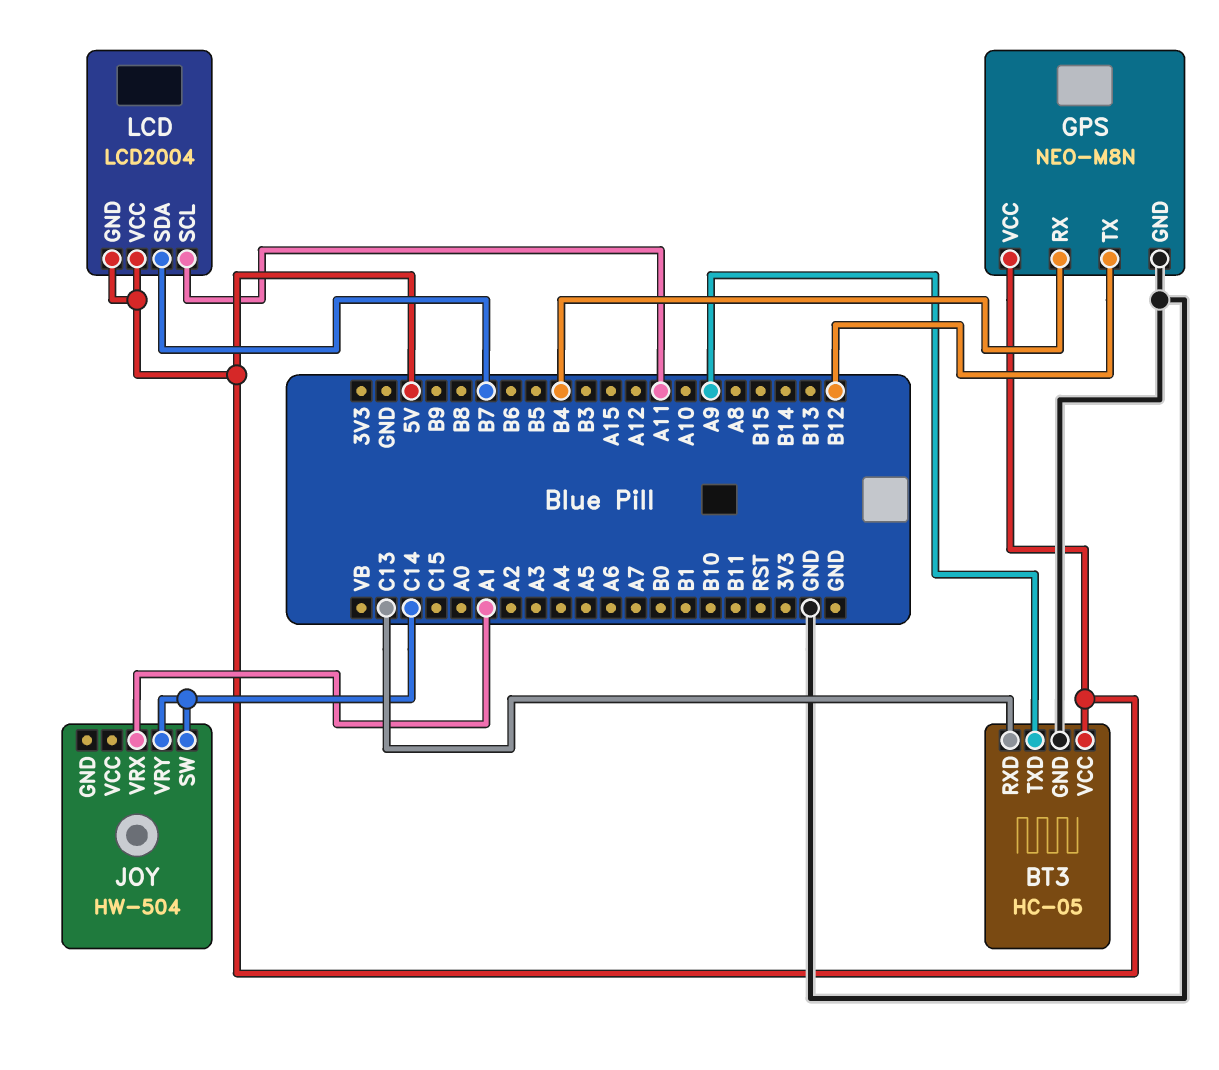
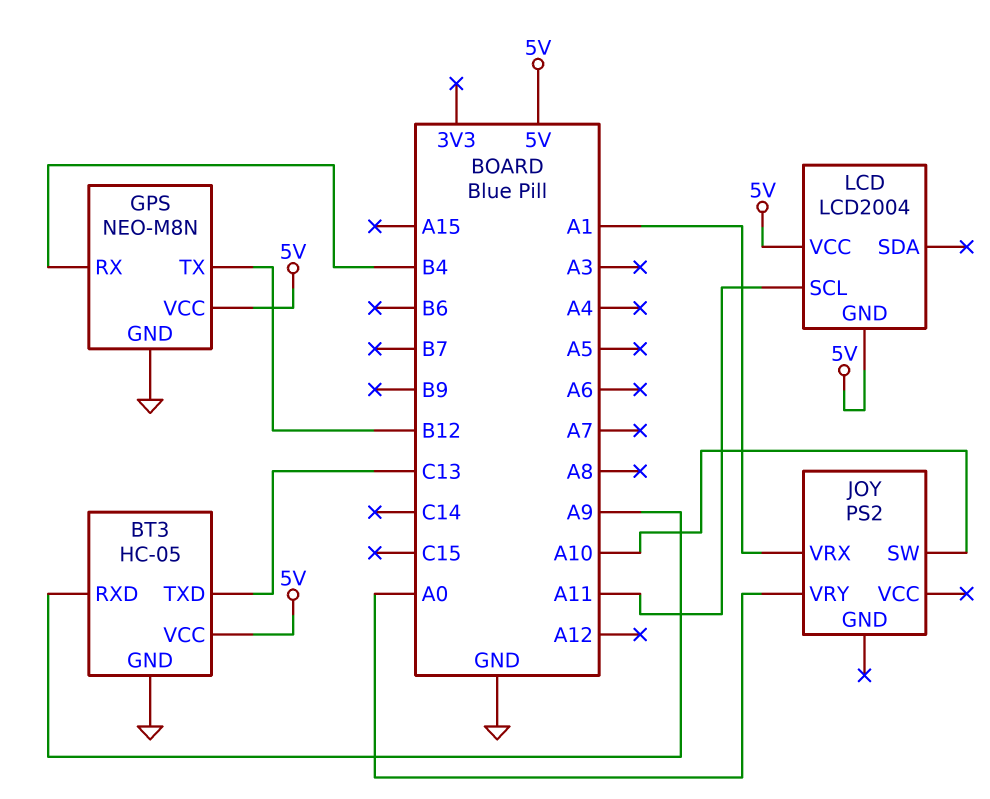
BT3 pin RXD: C13 -> A9
BT3 pin TXD: A9 -> C13
JOY: HW-504 -> PS2
JOY pin SW: C14 -> A10
JOY pin VRY: C14 -> A0
LCD pin SDA: B7 -> none

